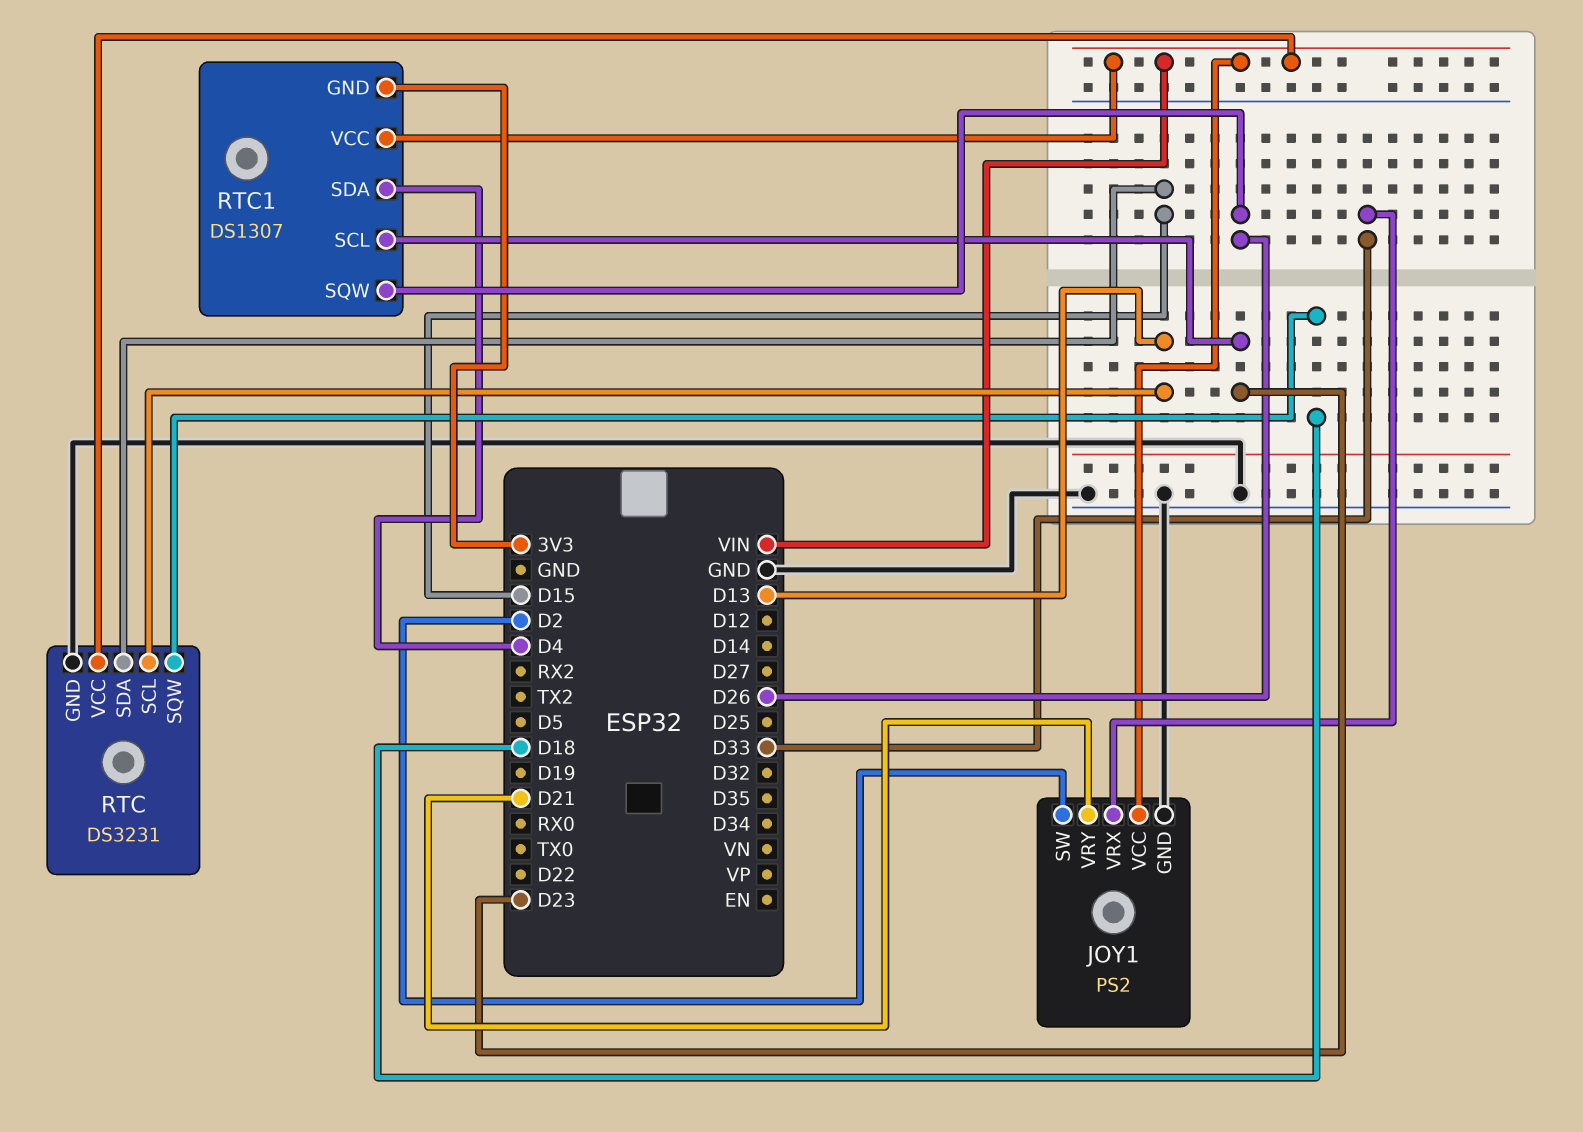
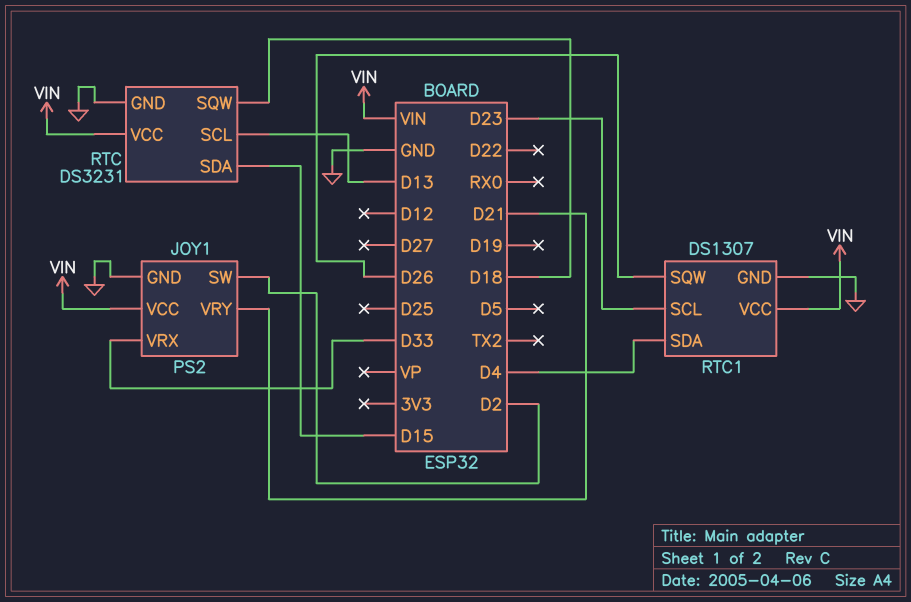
RTC1 pin GND: 3V3 -> GND

